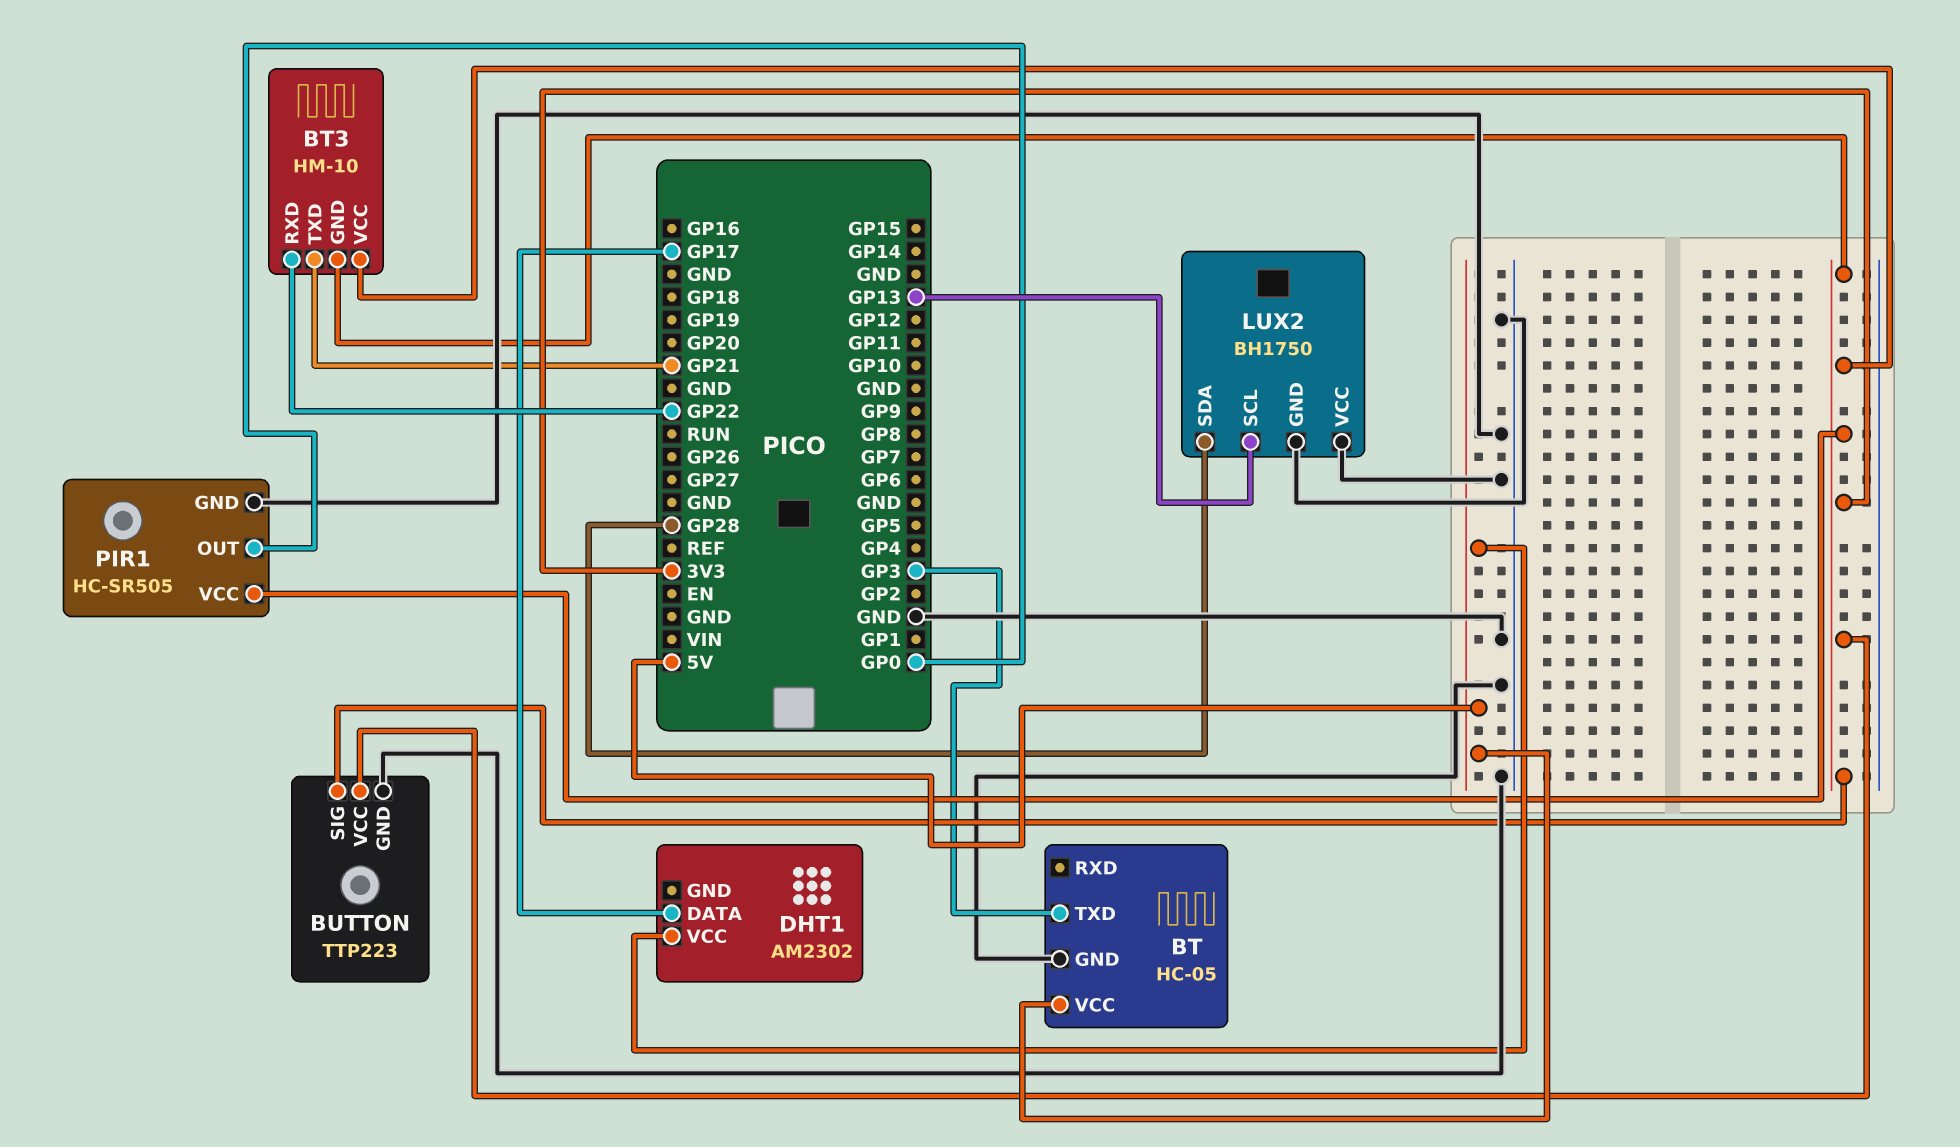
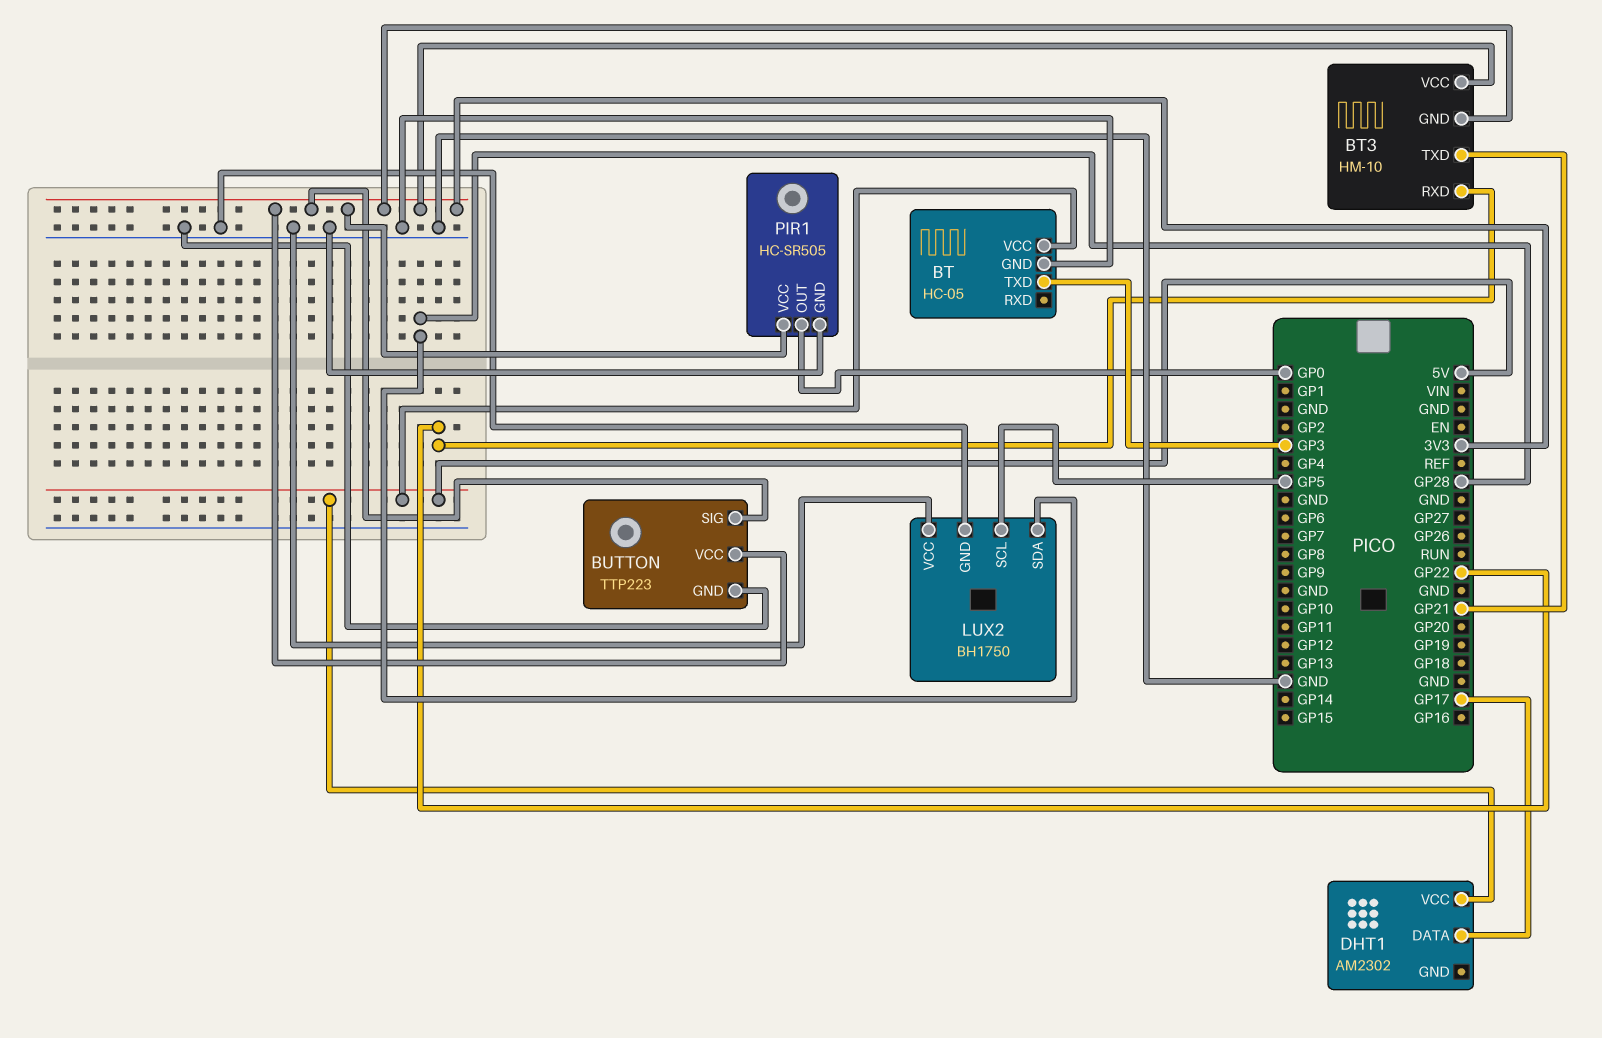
LUX2 pin SCL: GP13 -> GP5

